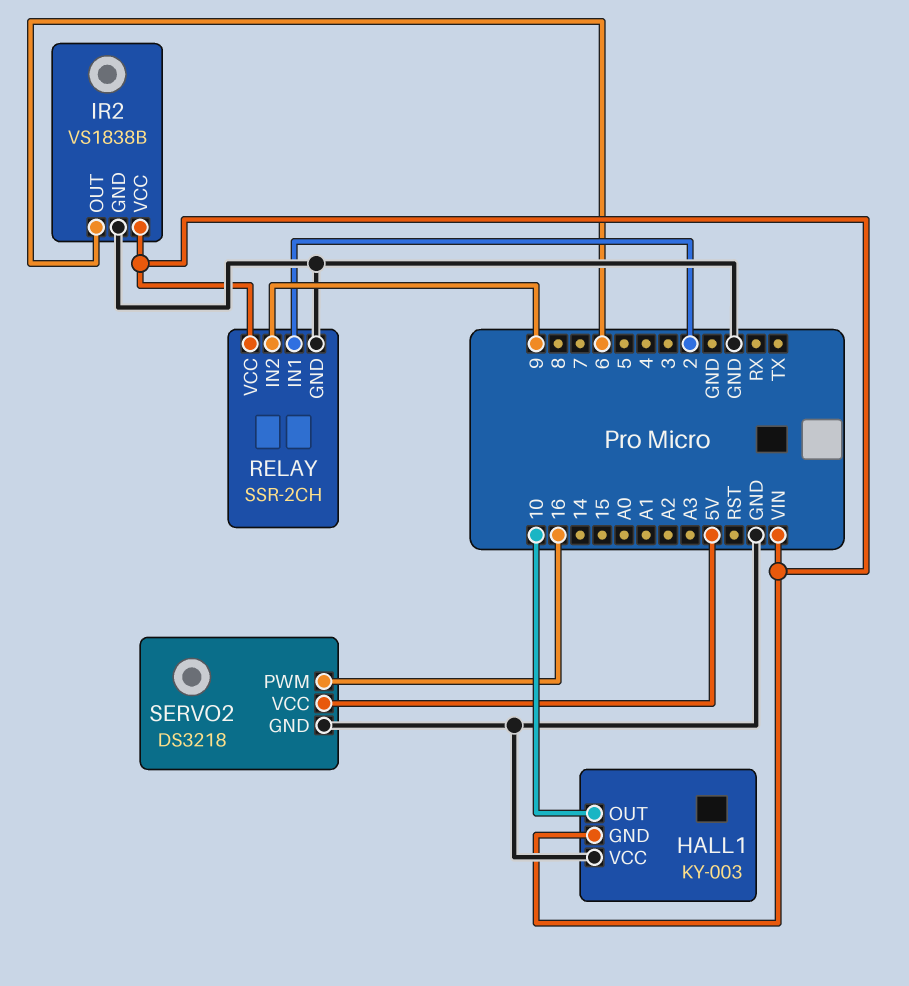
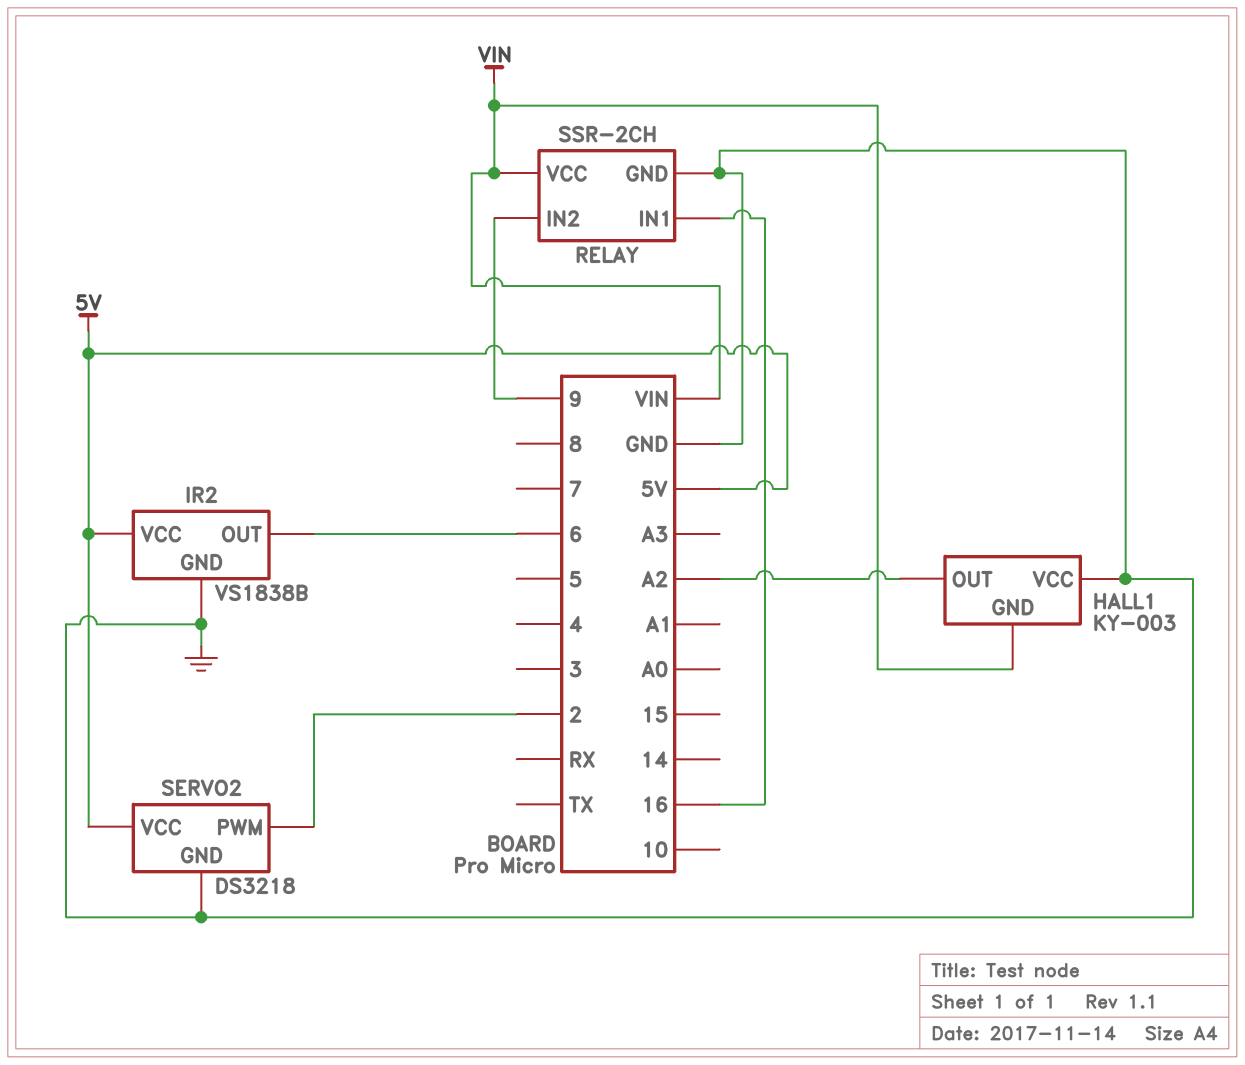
HALL1 pin OUT: 10 -> A2
IR2 pin VCC: VIN -> 5V
RELAY pin IN1: 2 -> 16
SERVO2 pin PWM: 16 -> 2

